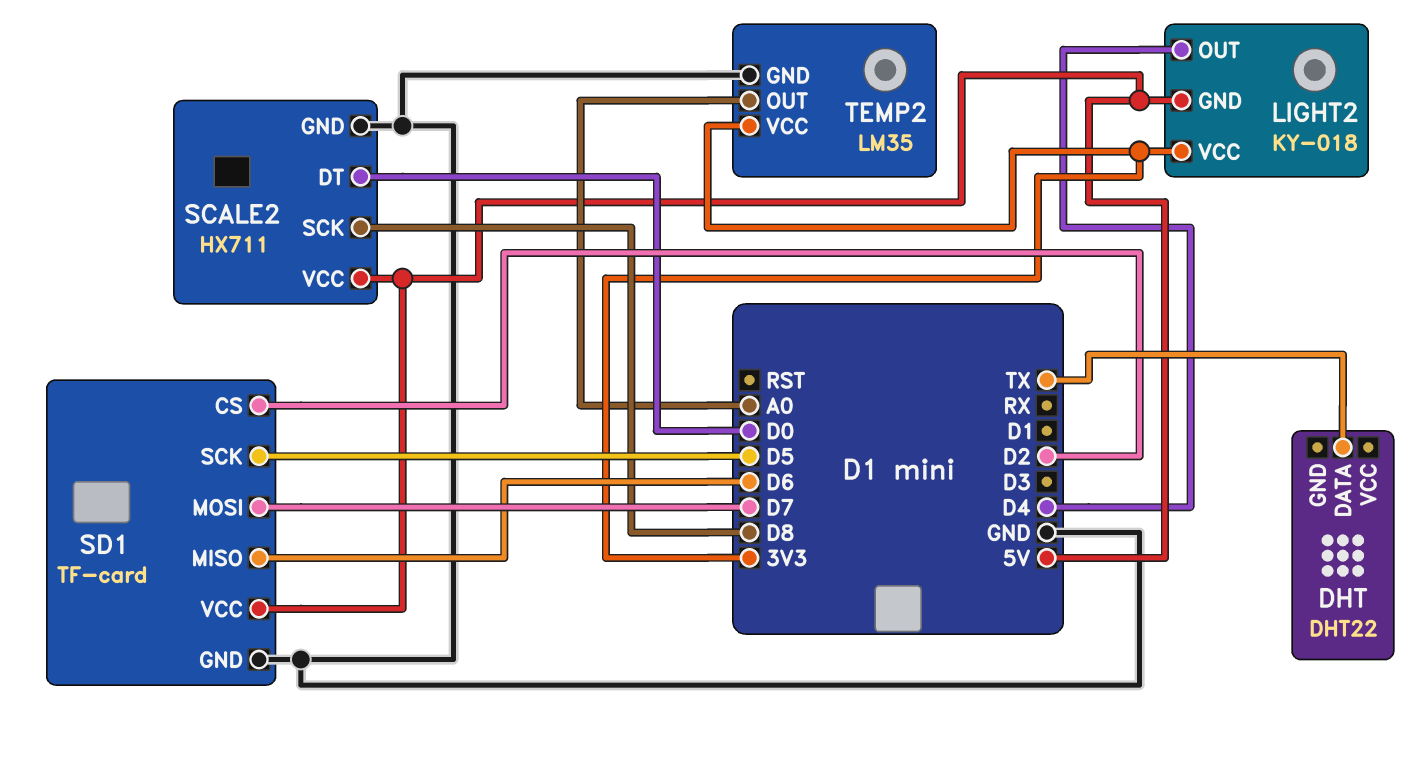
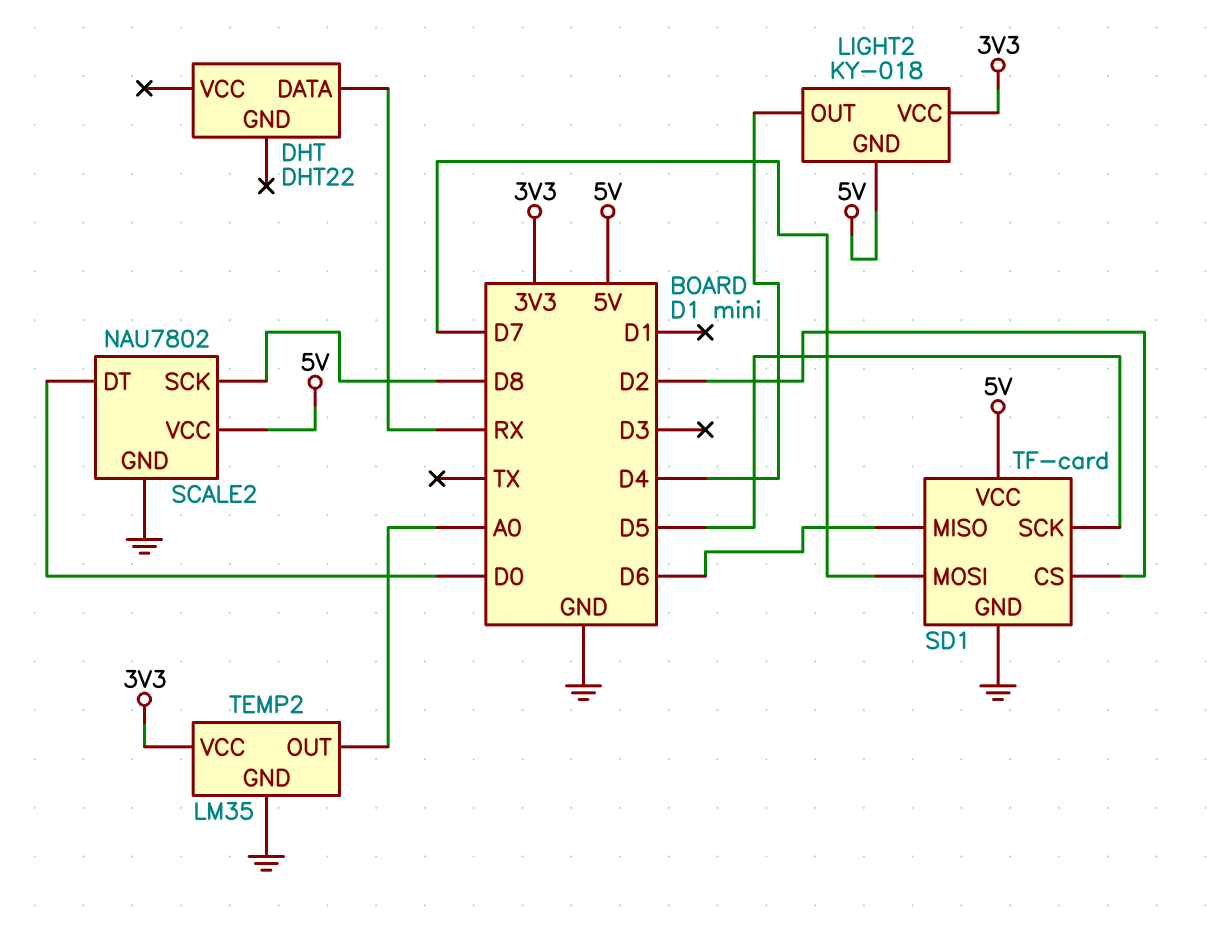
DHT pin DATA: TX -> RX
SCALE2: HX711 -> NAU7802

